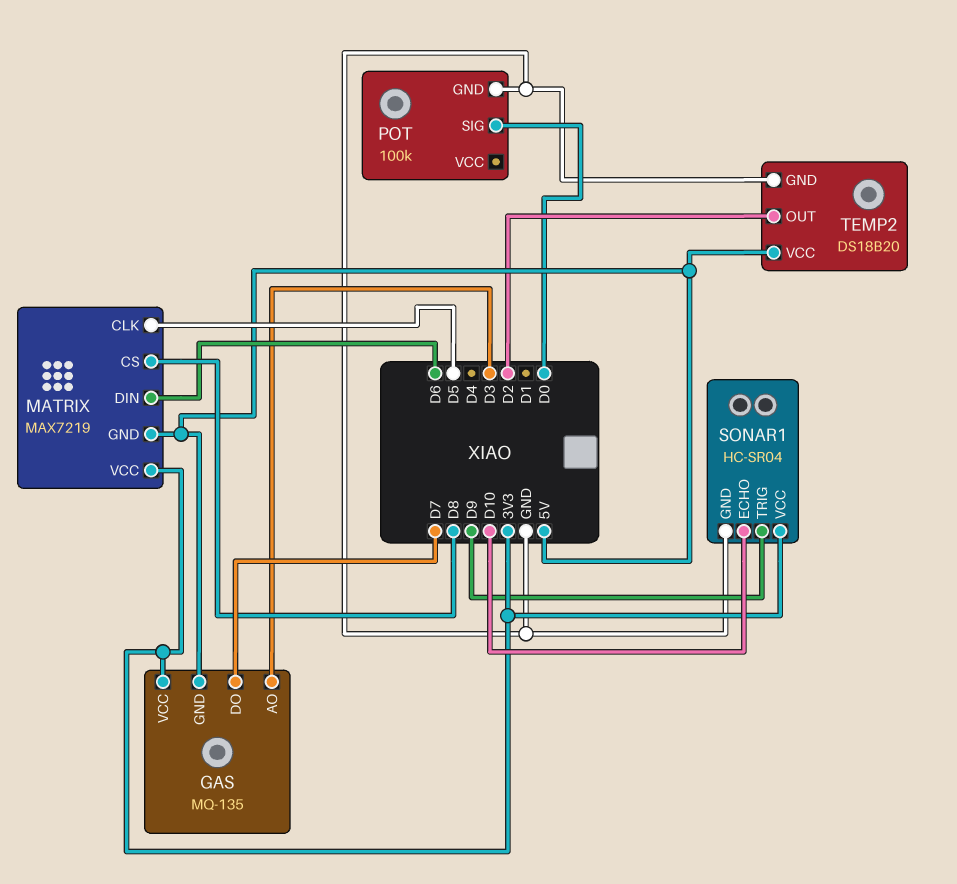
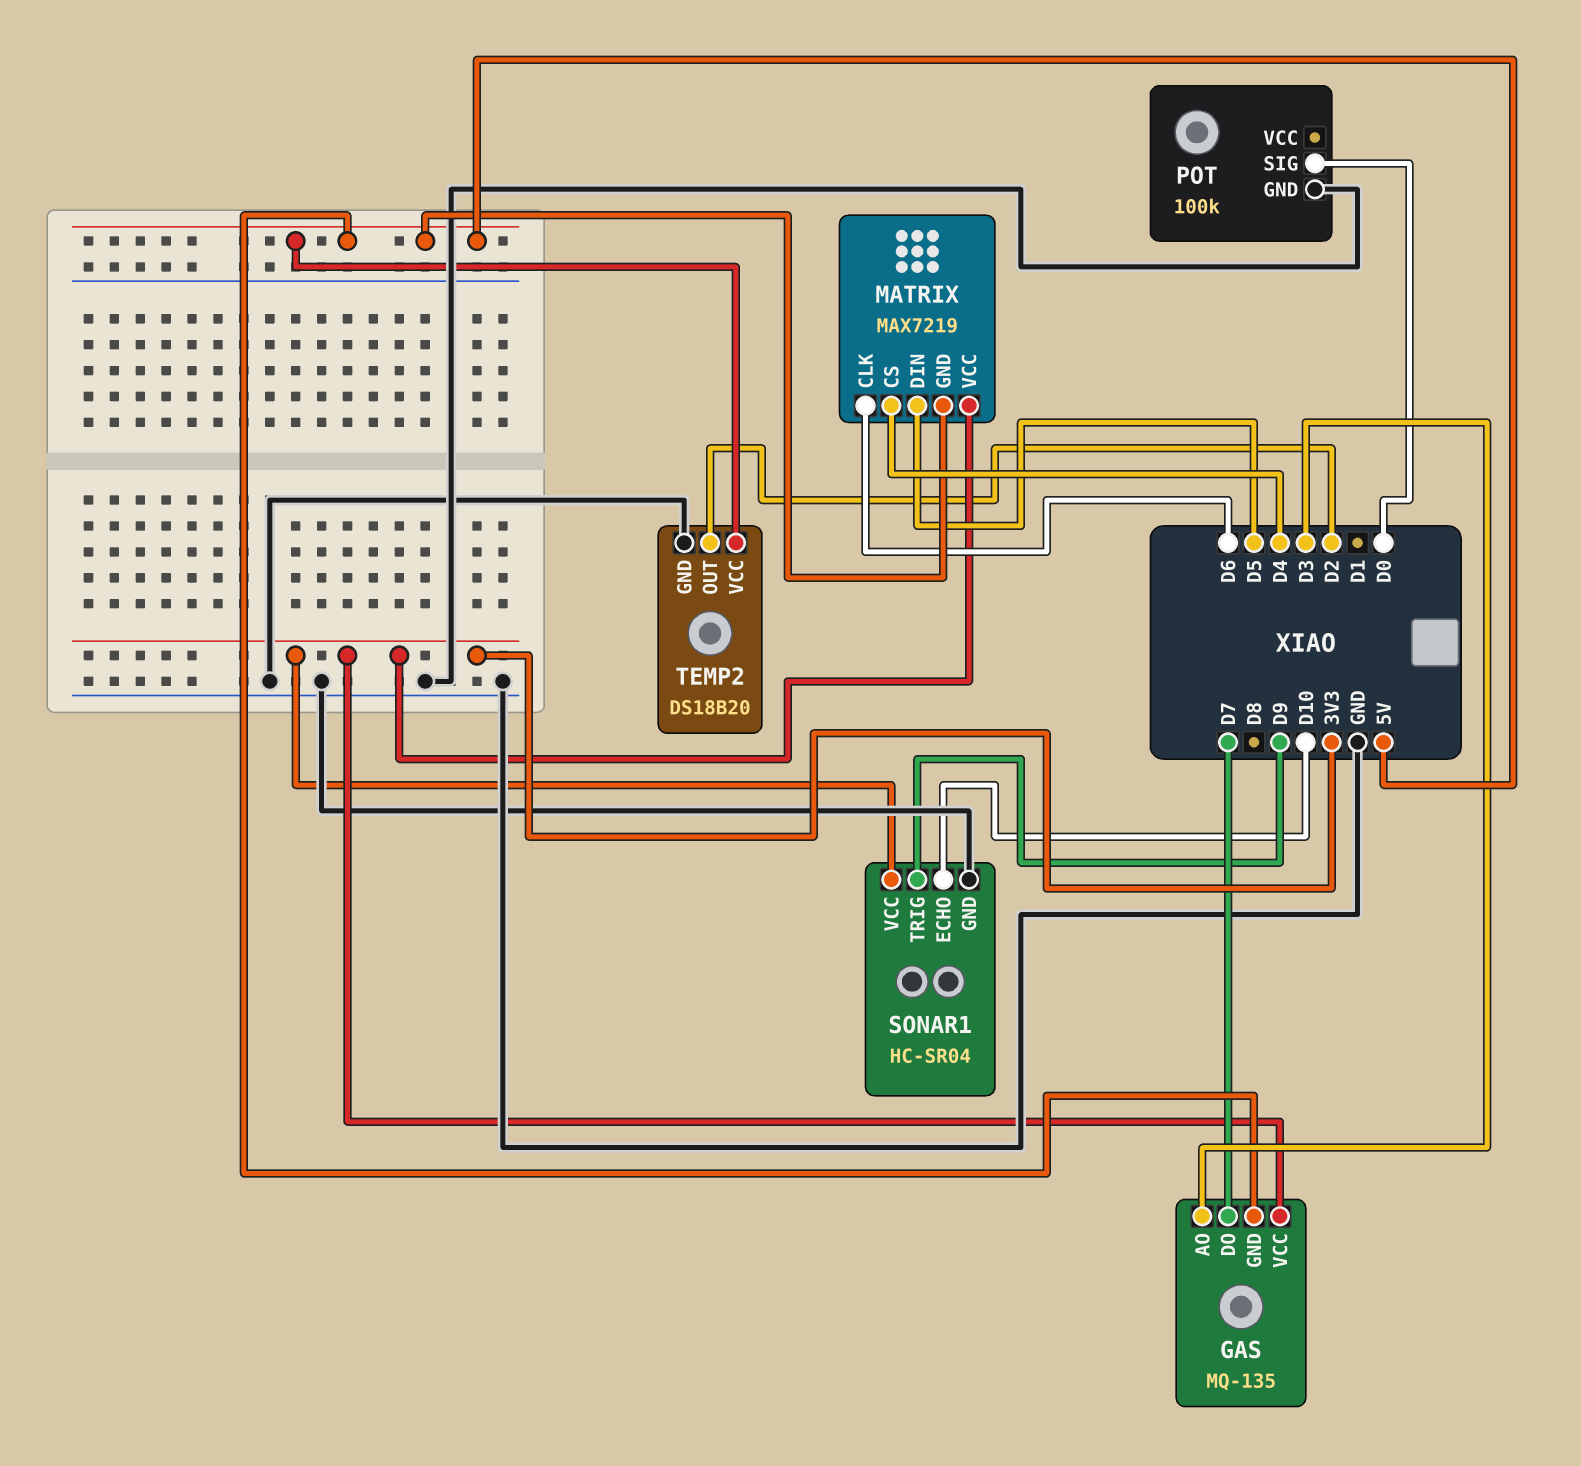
MATRIX pin CLK: D5 -> D6
MATRIX pin CS: D8 -> D4
MATRIX pin DIN: D6 -> D5

